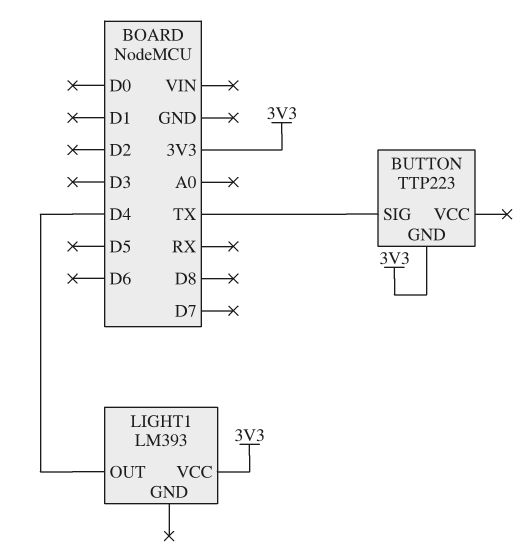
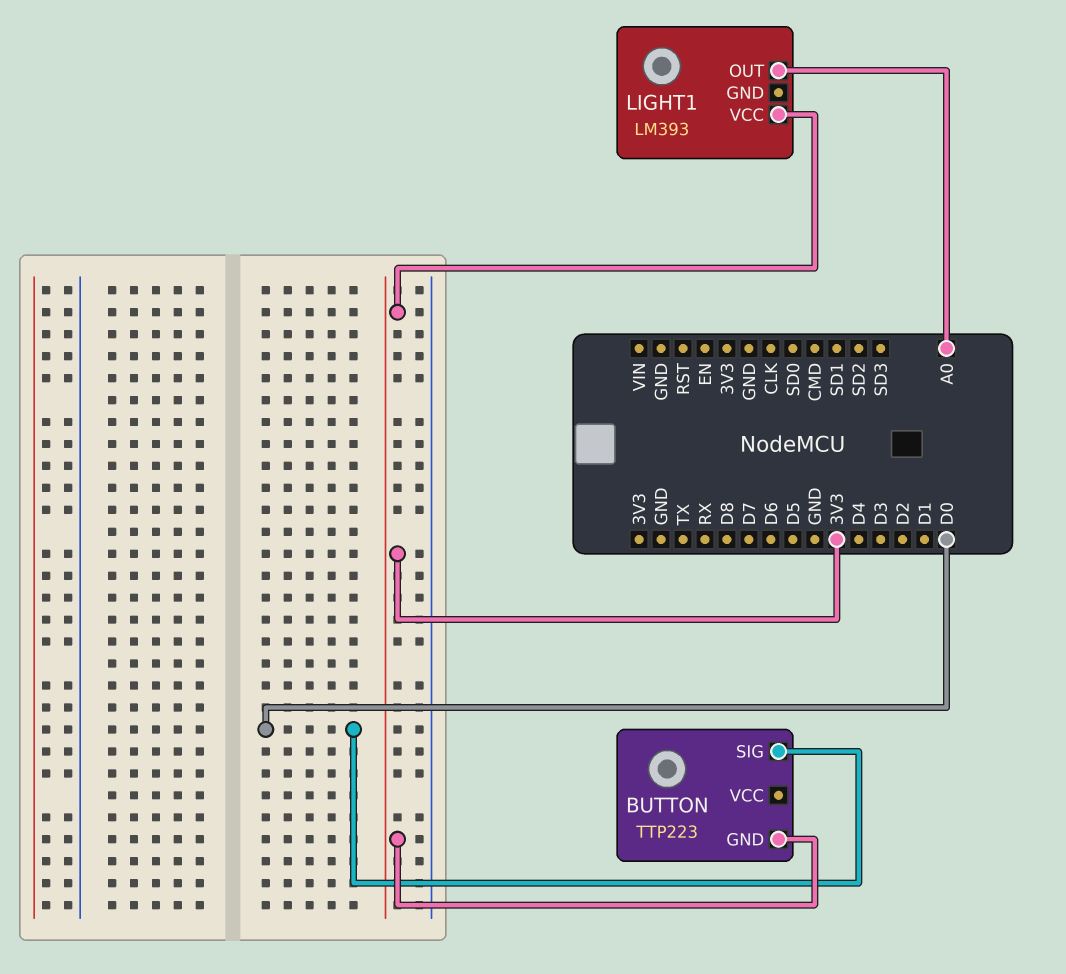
BUTTON pin SIG: TX -> D0
LIGHT1 pin OUT: D4 -> A0

